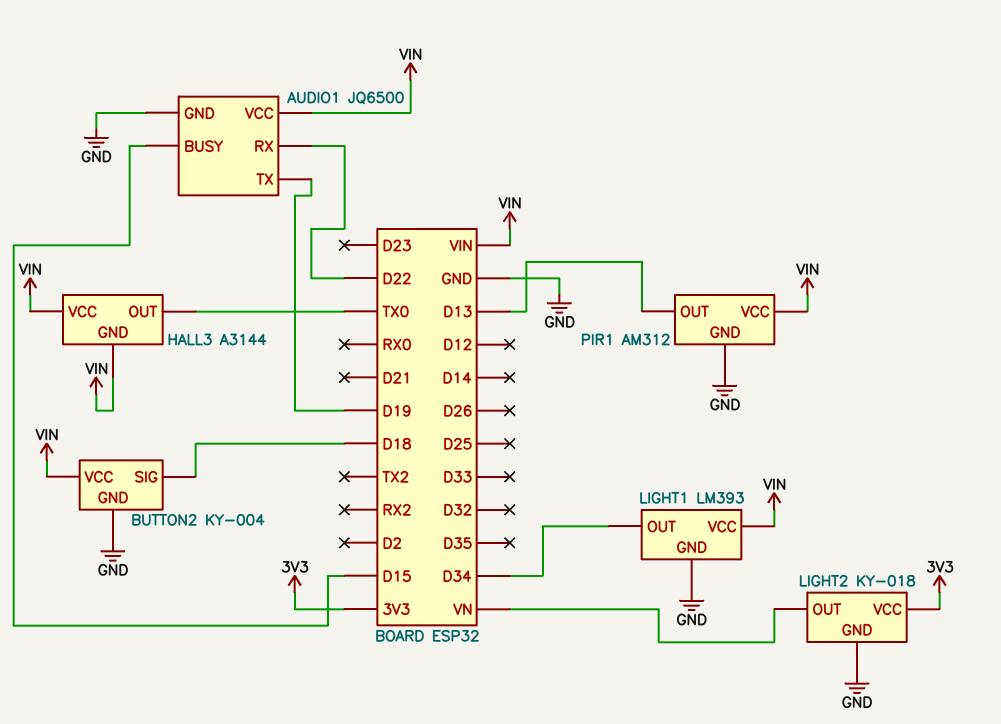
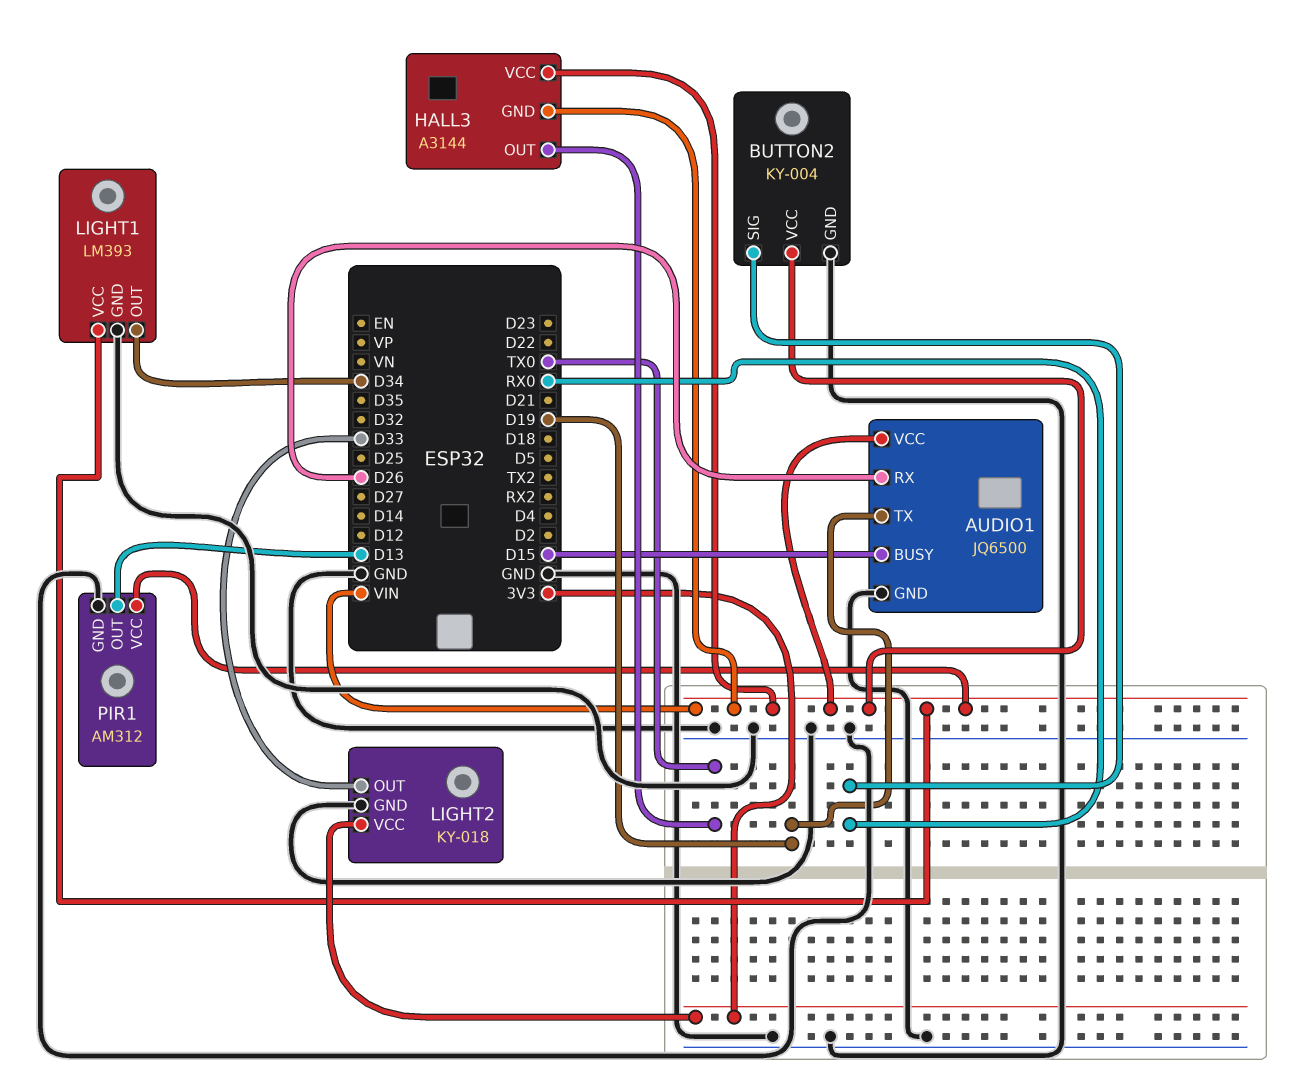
AUDIO1 pin RX: D22 -> D26
BUTTON2 pin SIG: D18 -> RX0
LIGHT2 pin OUT: VN -> D33

